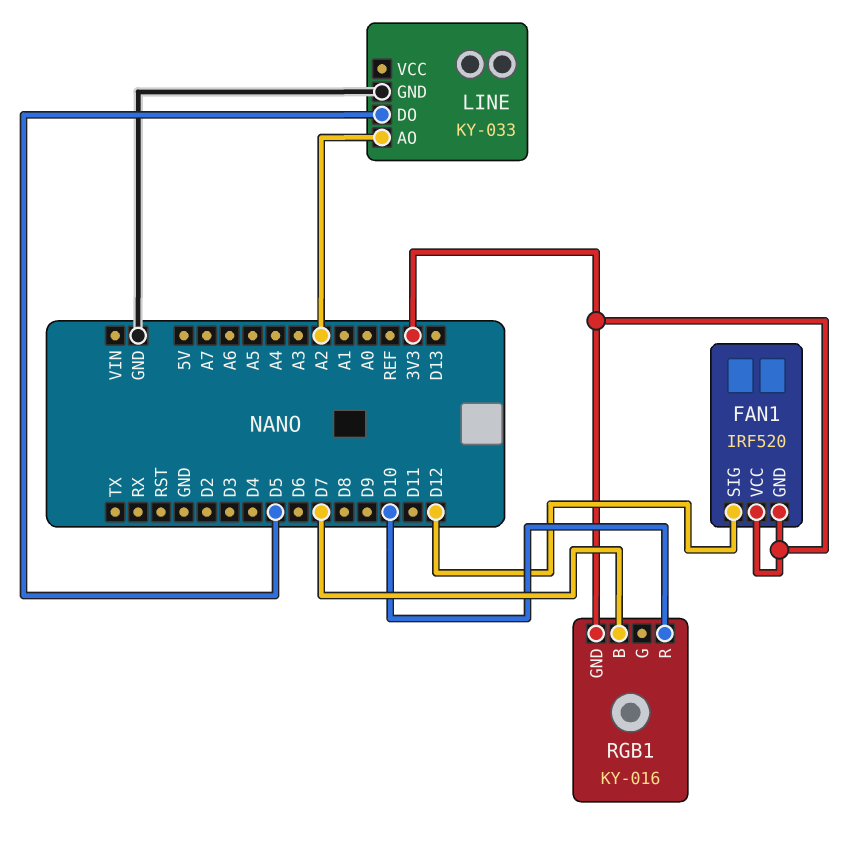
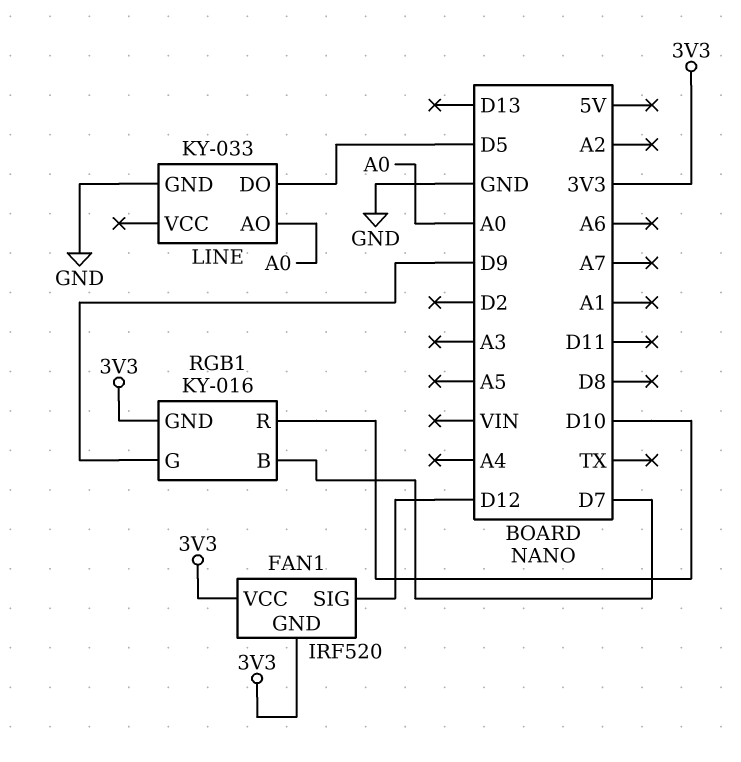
LINE pin AO: A2 -> A0
RGB1 pin G: none -> D9

